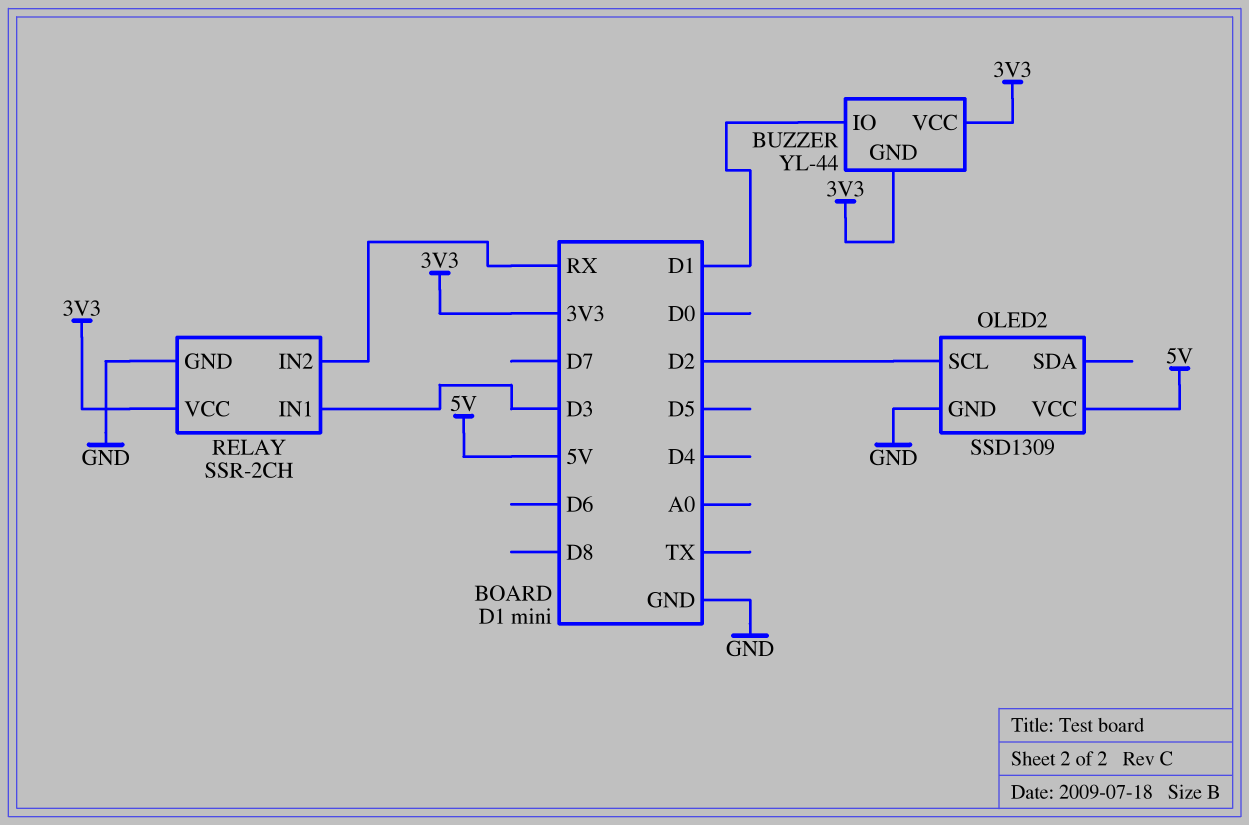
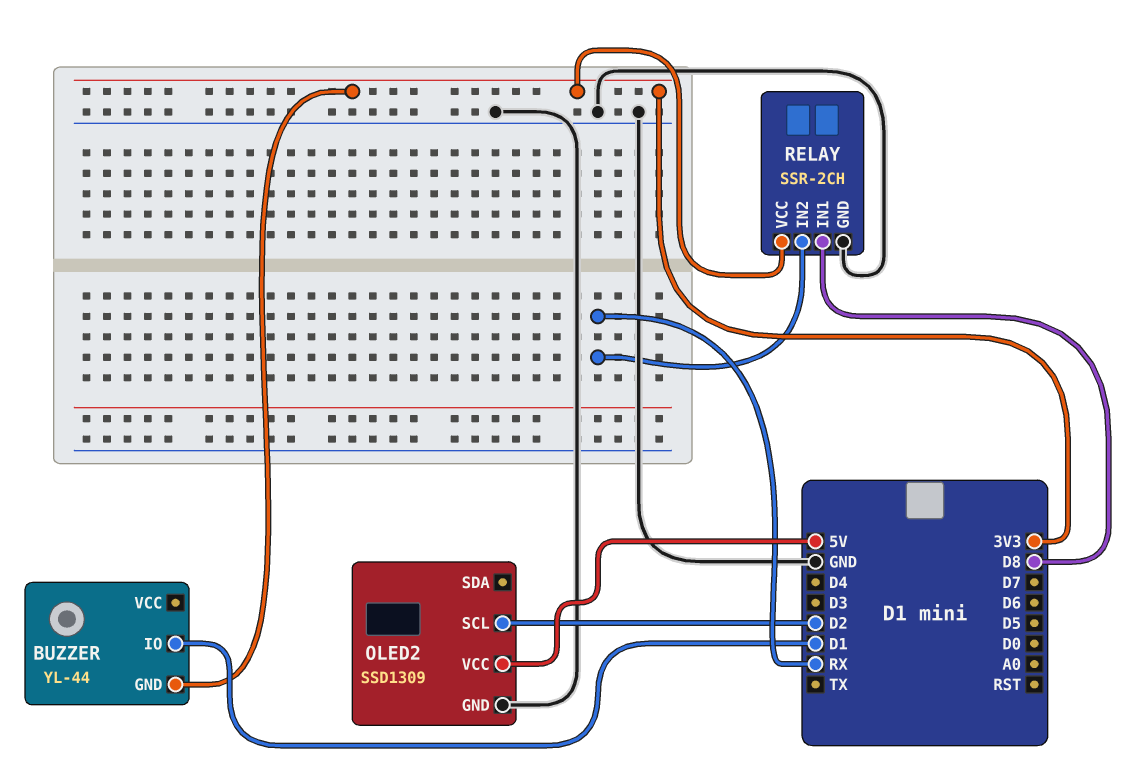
BUZZER pin VCC: 3V3 -> none
RELAY pin IN1: D3 -> D8

